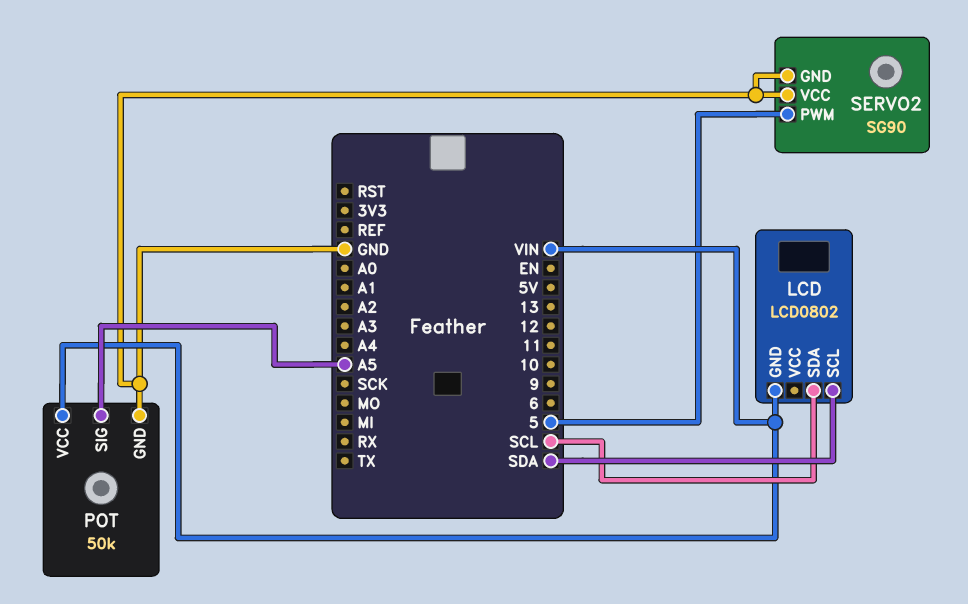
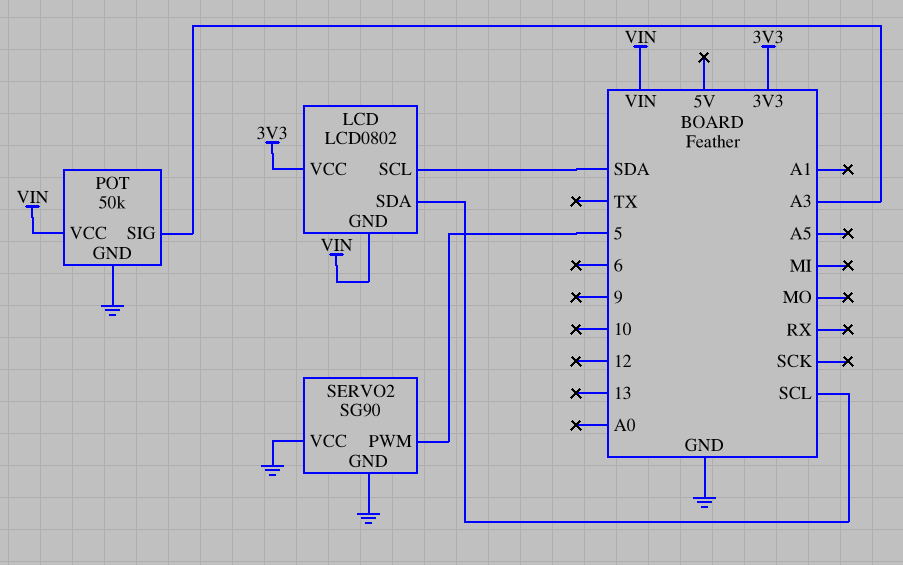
LCD pin VCC: none -> 3V3
POT pin SIG: A5 -> A3

